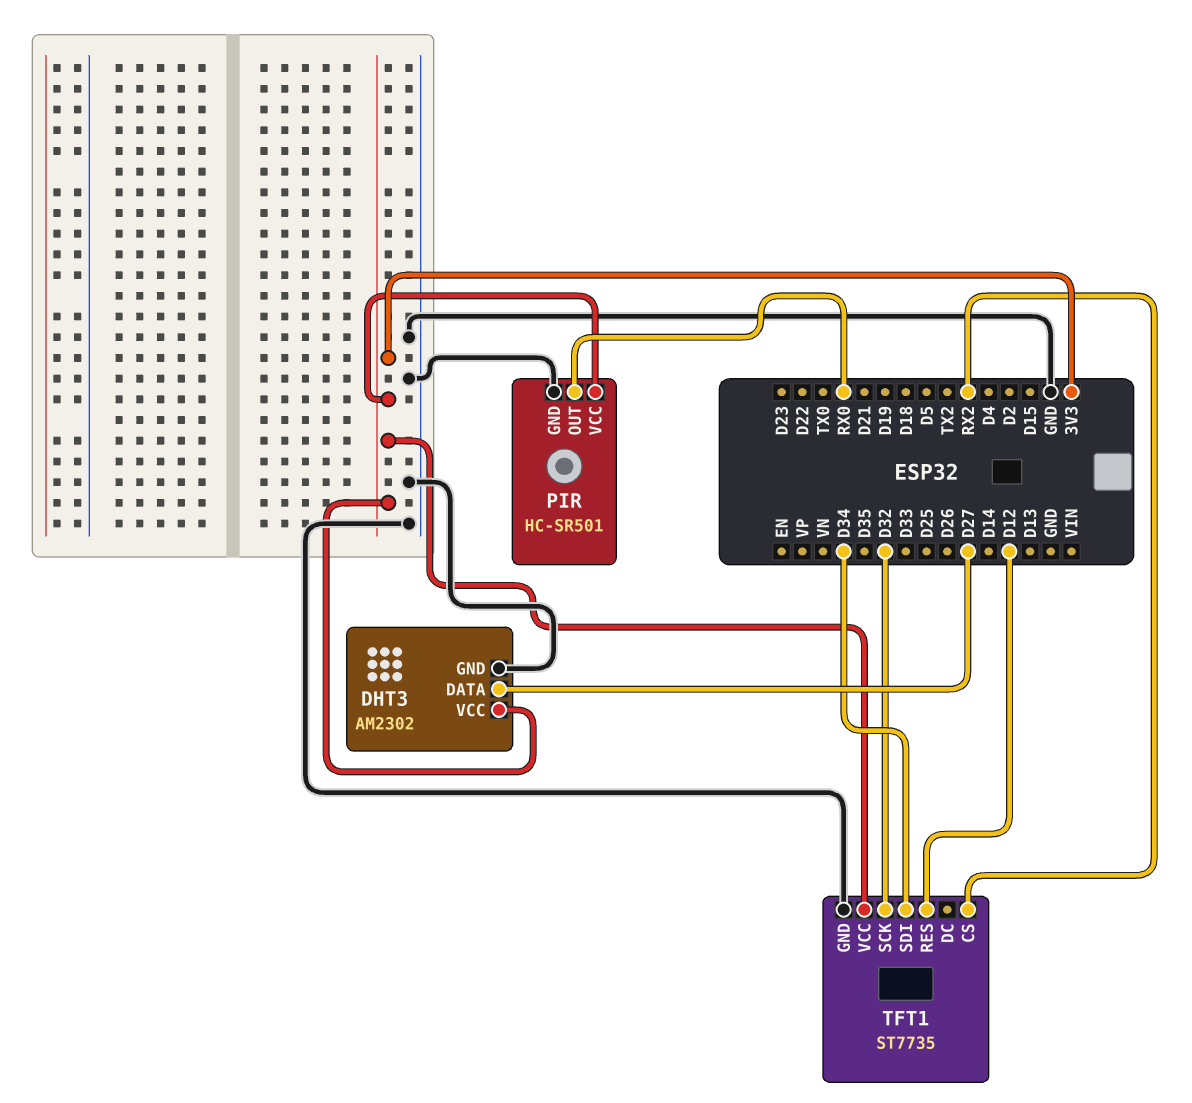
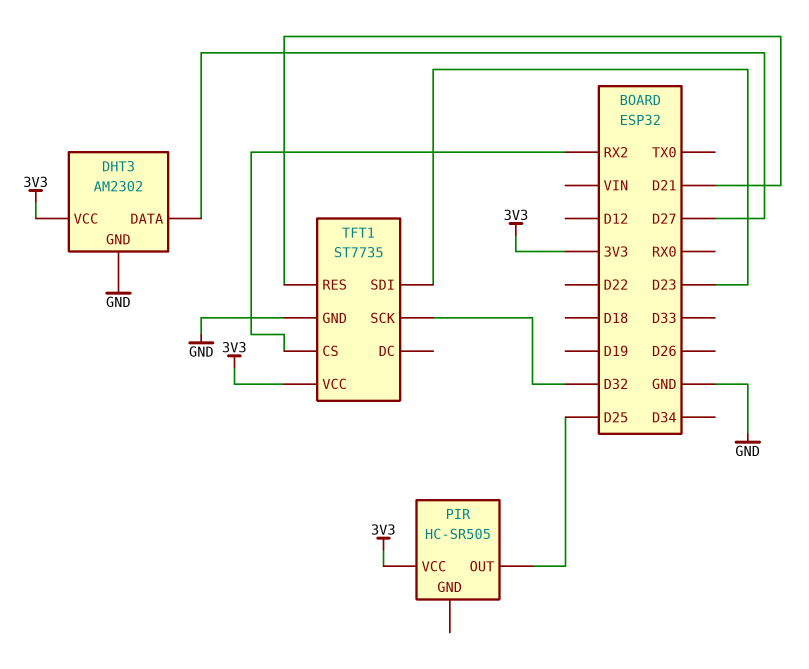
PIR: HC-SR501 -> HC-SR505
PIR pin GND: GND -> none
PIR pin OUT: RX0 -> D25
TFT1 pin RES: D12 -> D21
TFT1 pin SDI: D34 -> D23

